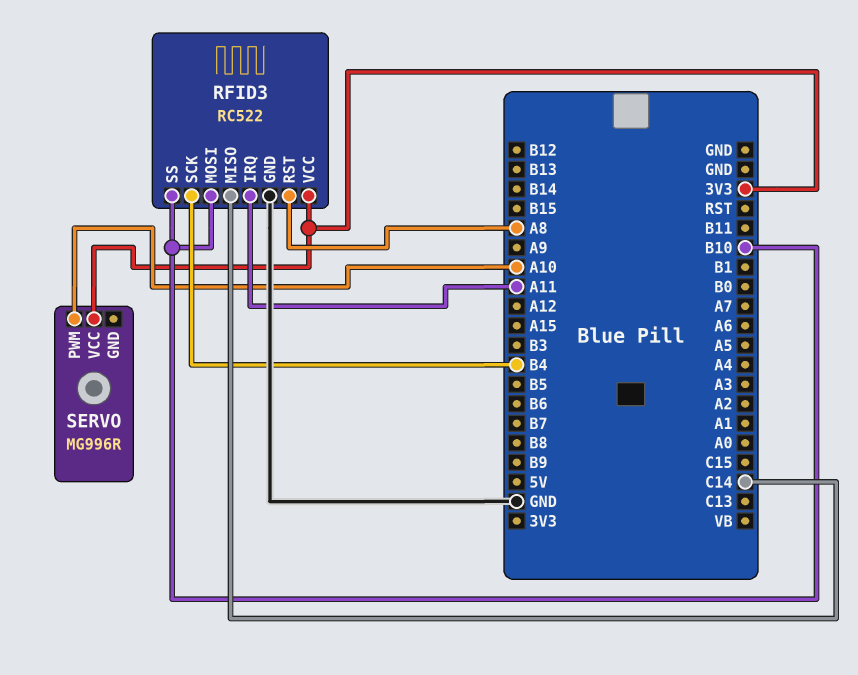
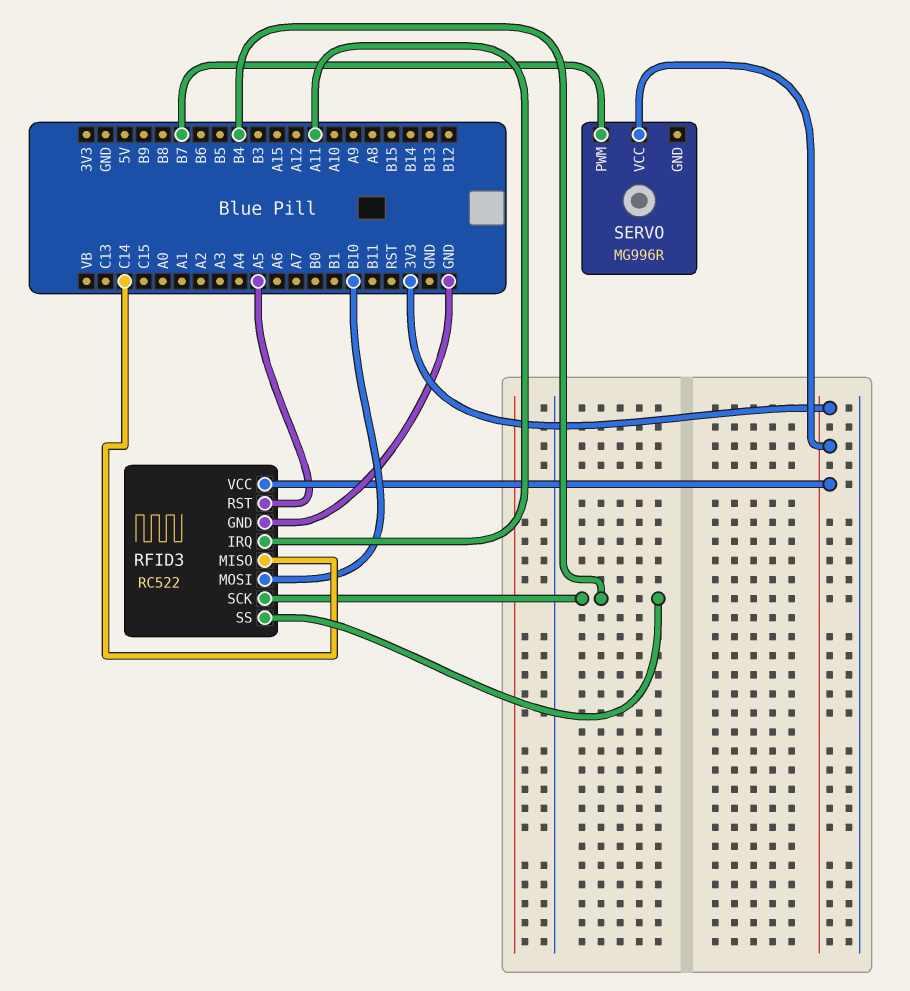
RFID3 pin RST: A8 -> A5
RFID3 pin SS: B10 -> B4
SERVO pin PWM: A10 -> B7

